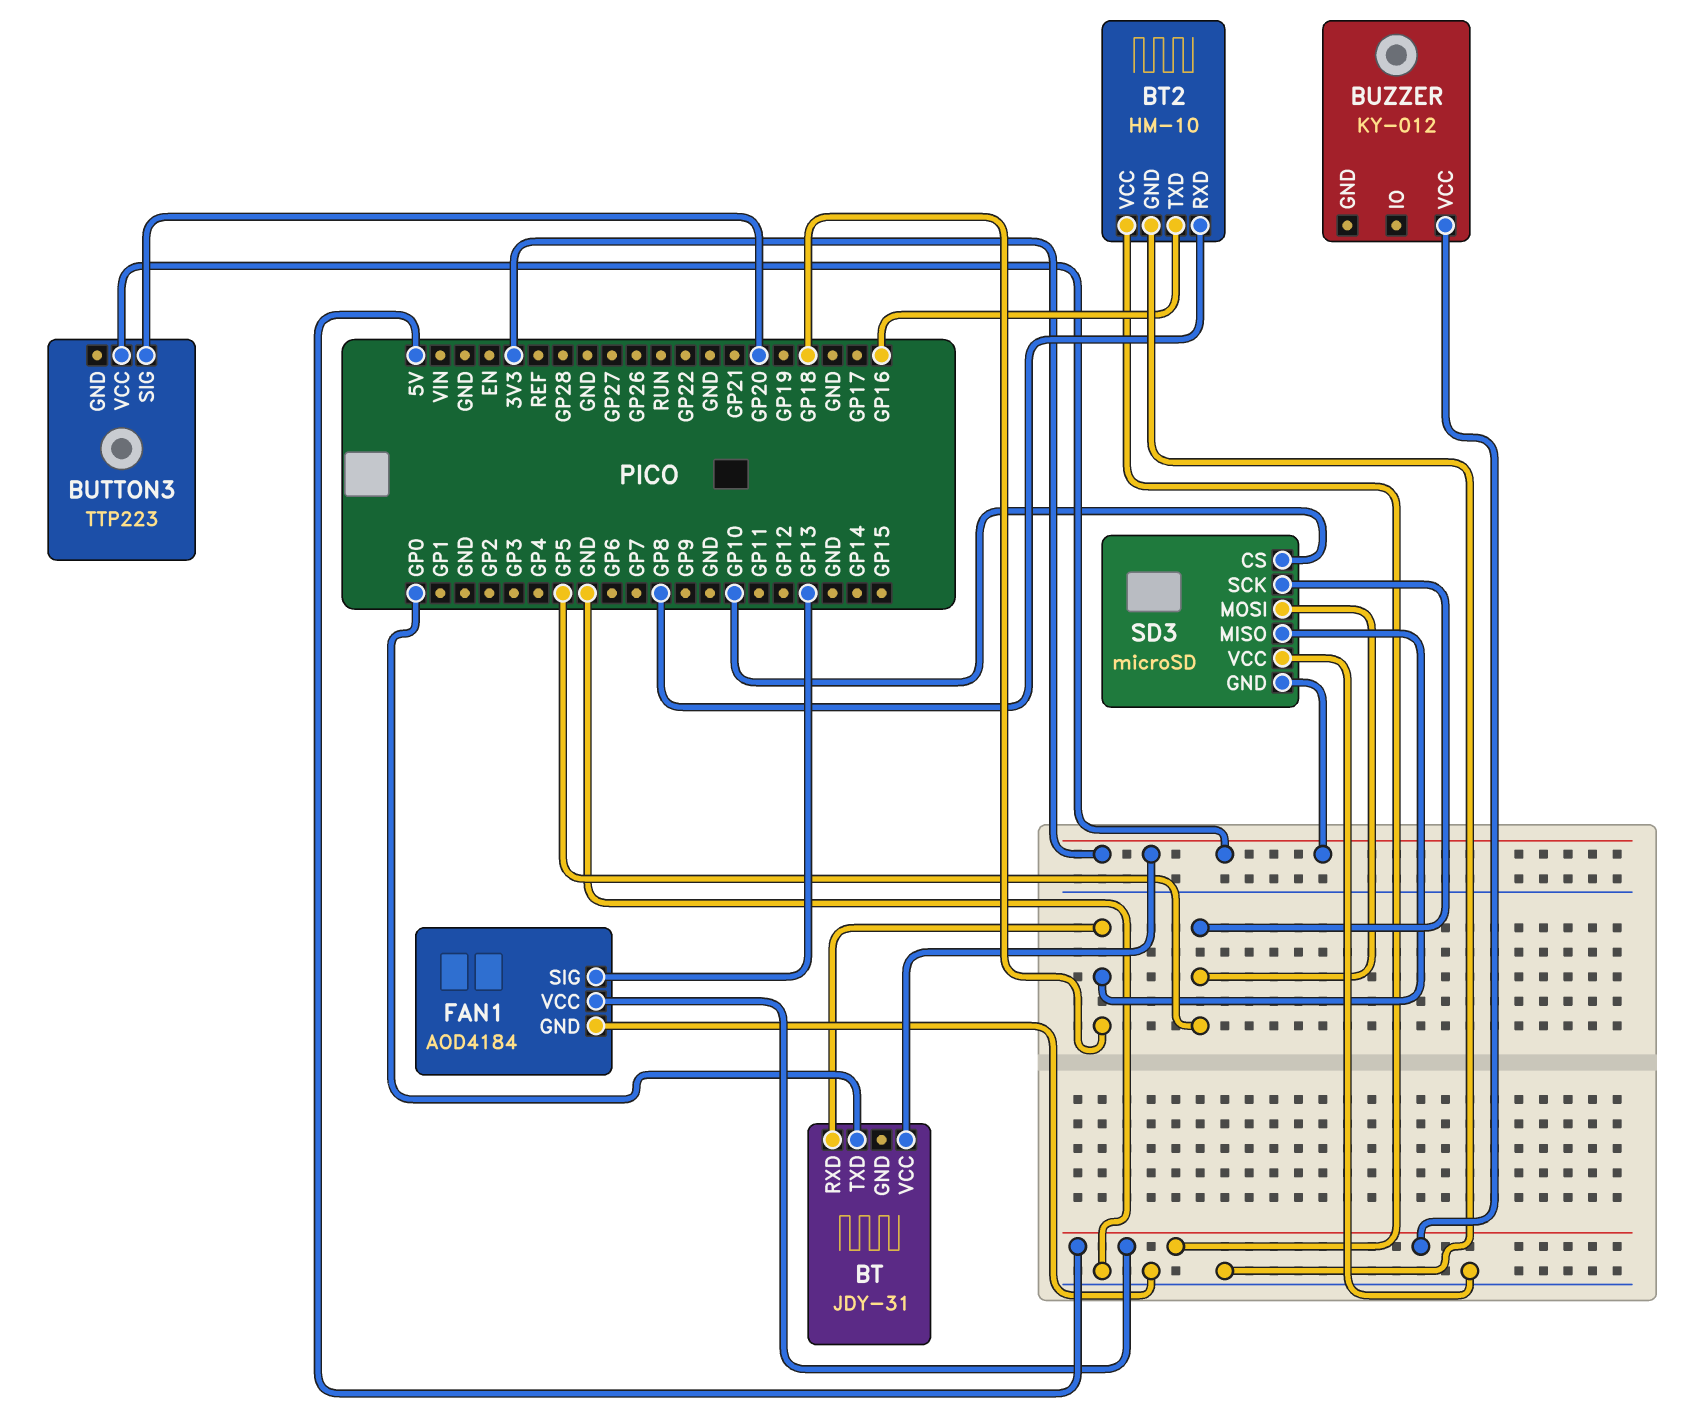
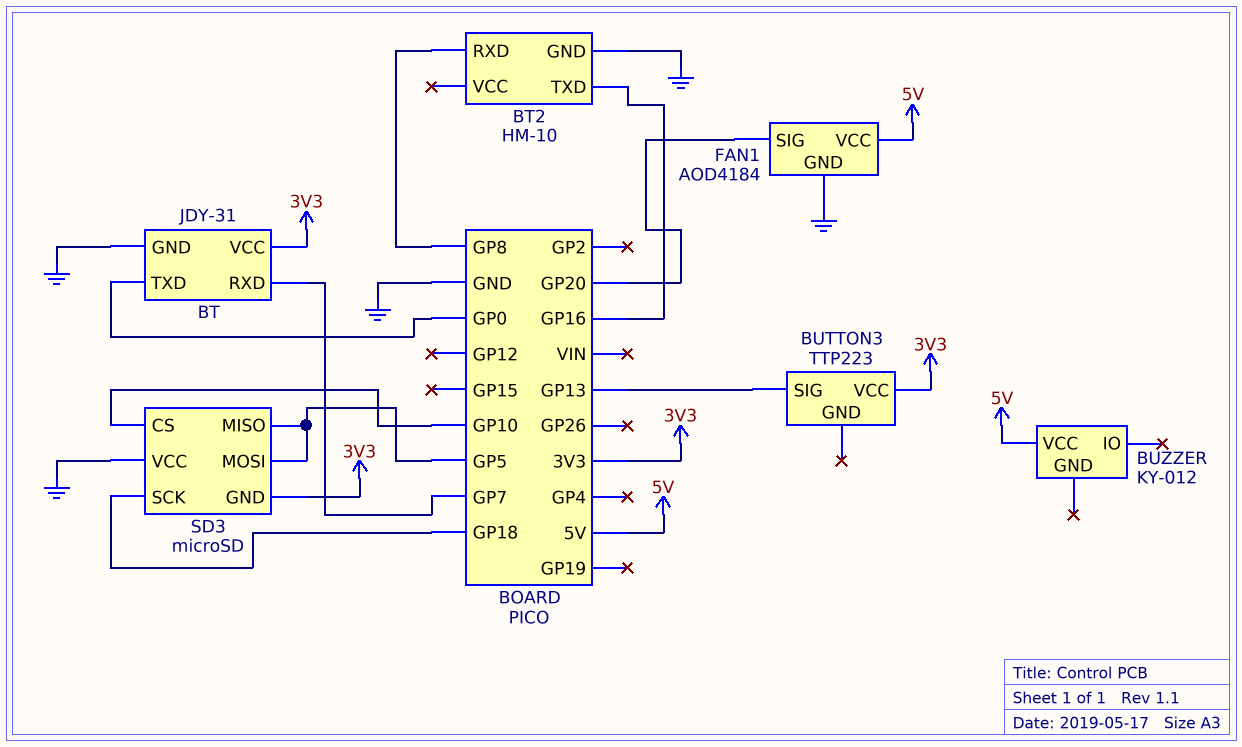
BT pin GND: none -> GND
BT pin RXD: GP18 -> GP7
BT2 pin VCC: 5V -> none
BUTTON3 pin SIG: GP20 -> GP13
FAN1 pin SIG: GP13 -> GP20
SD3 pin MISO: GP18 -> GP5
SD3 pin SCK: GP5 -> GP18

